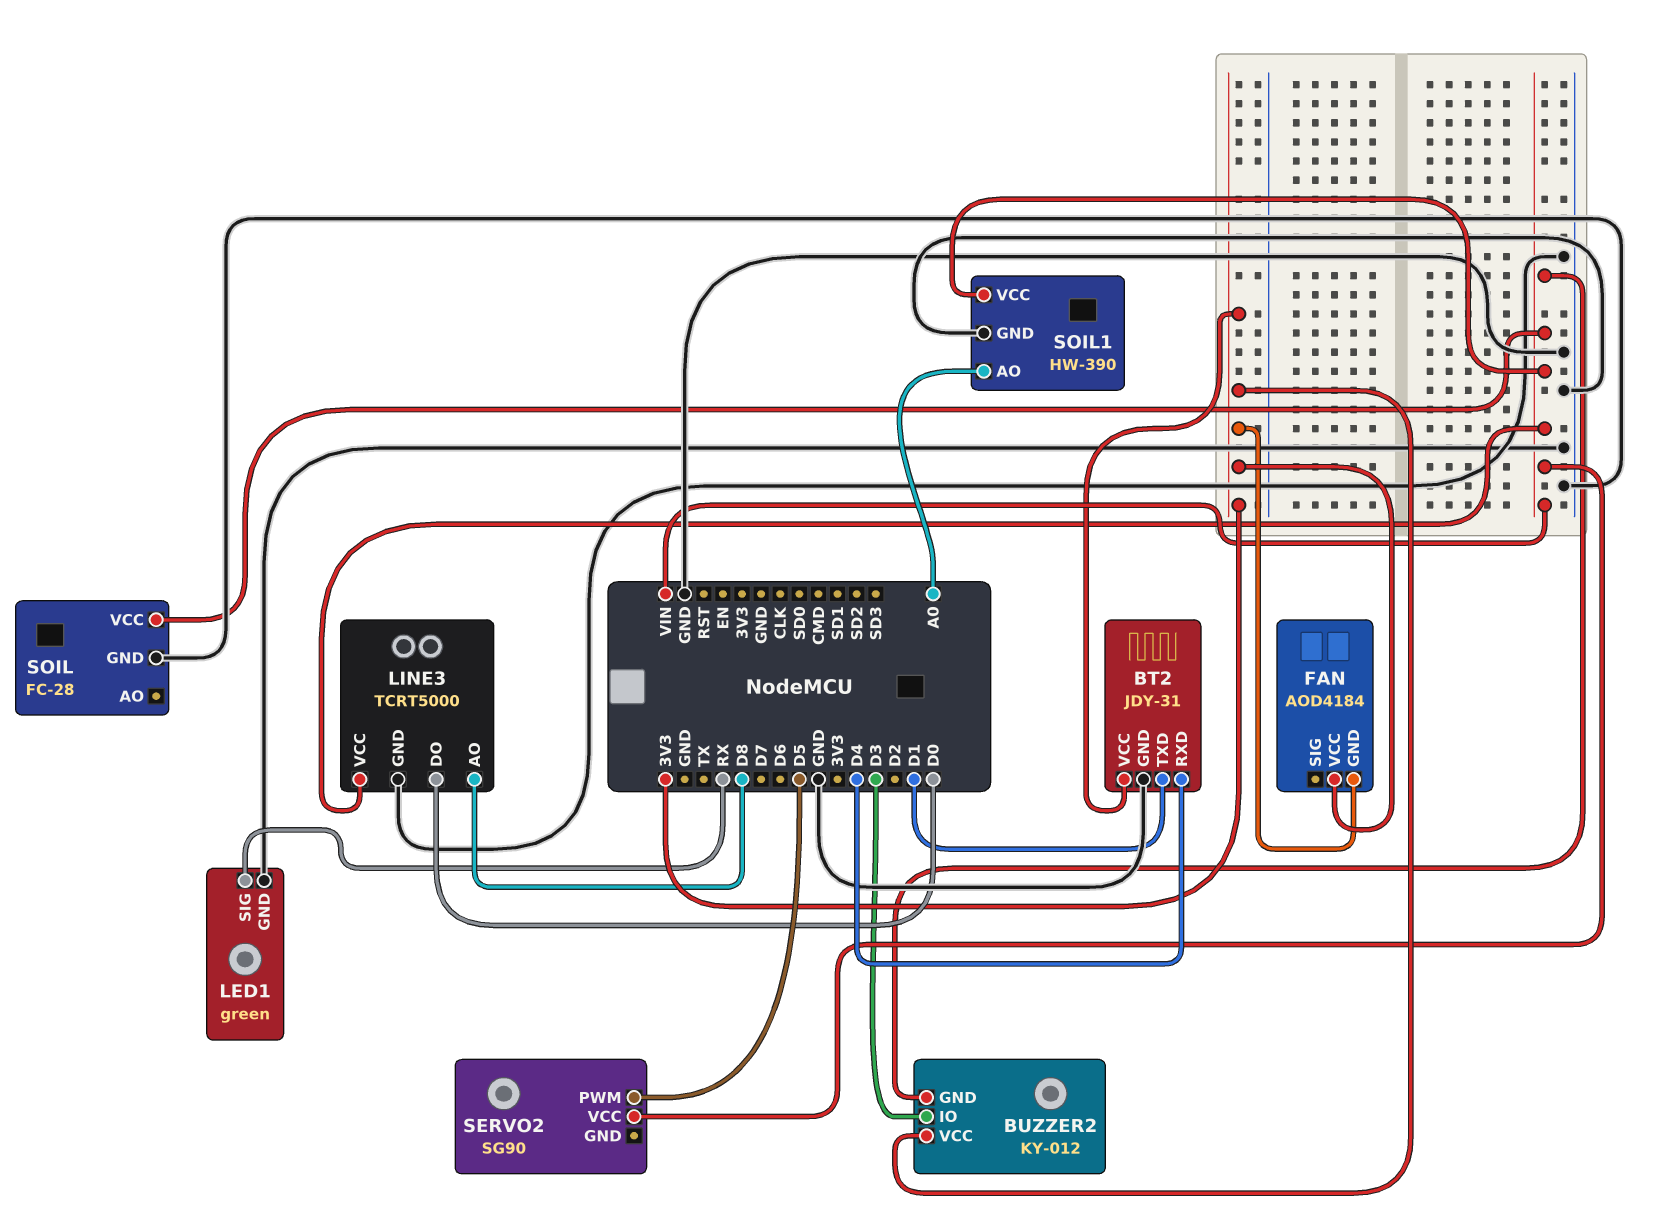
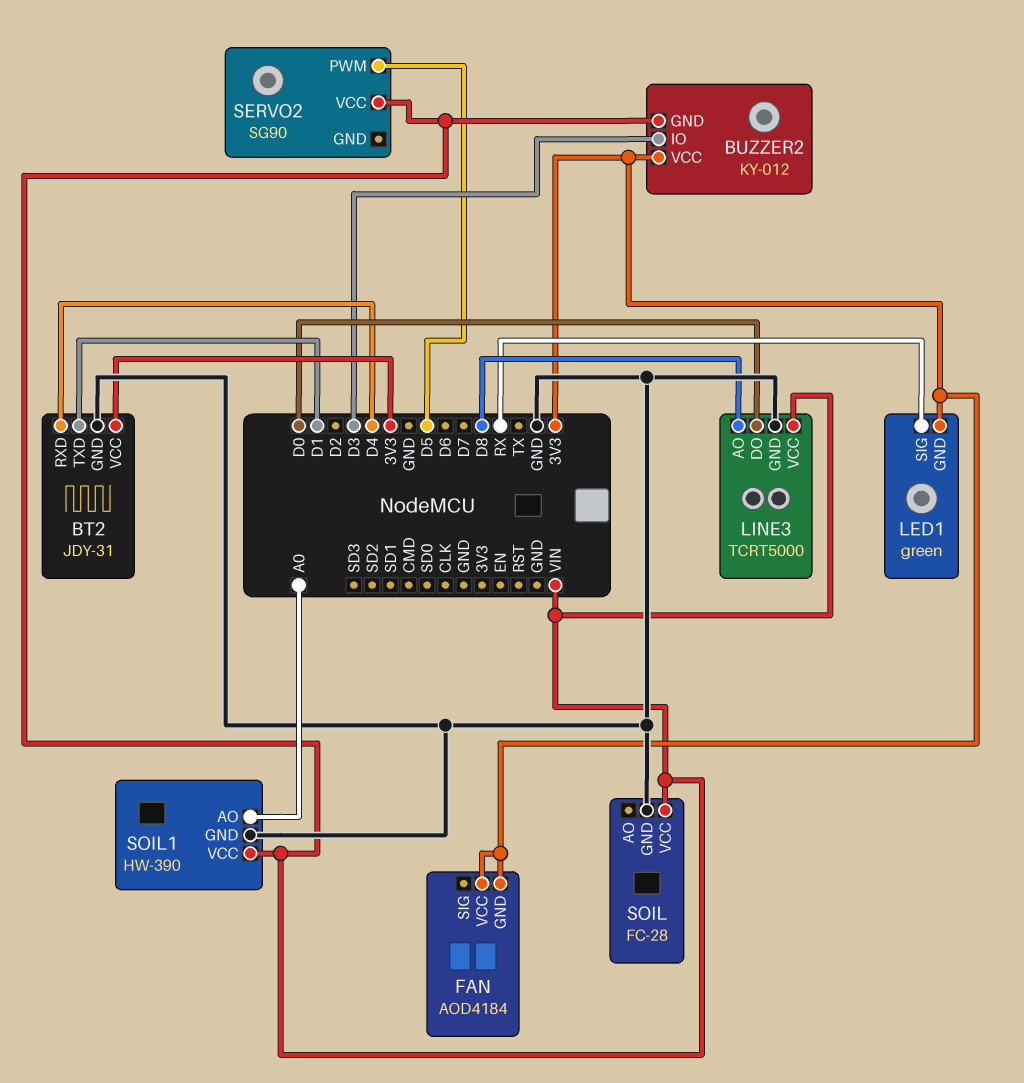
LED1 pin GND: GND -> 3V3

